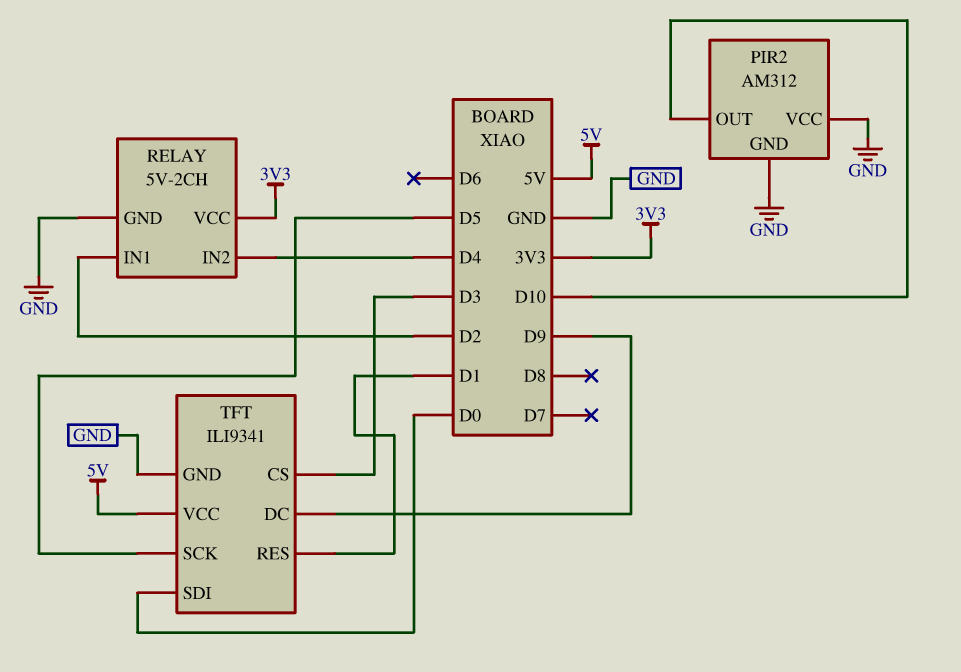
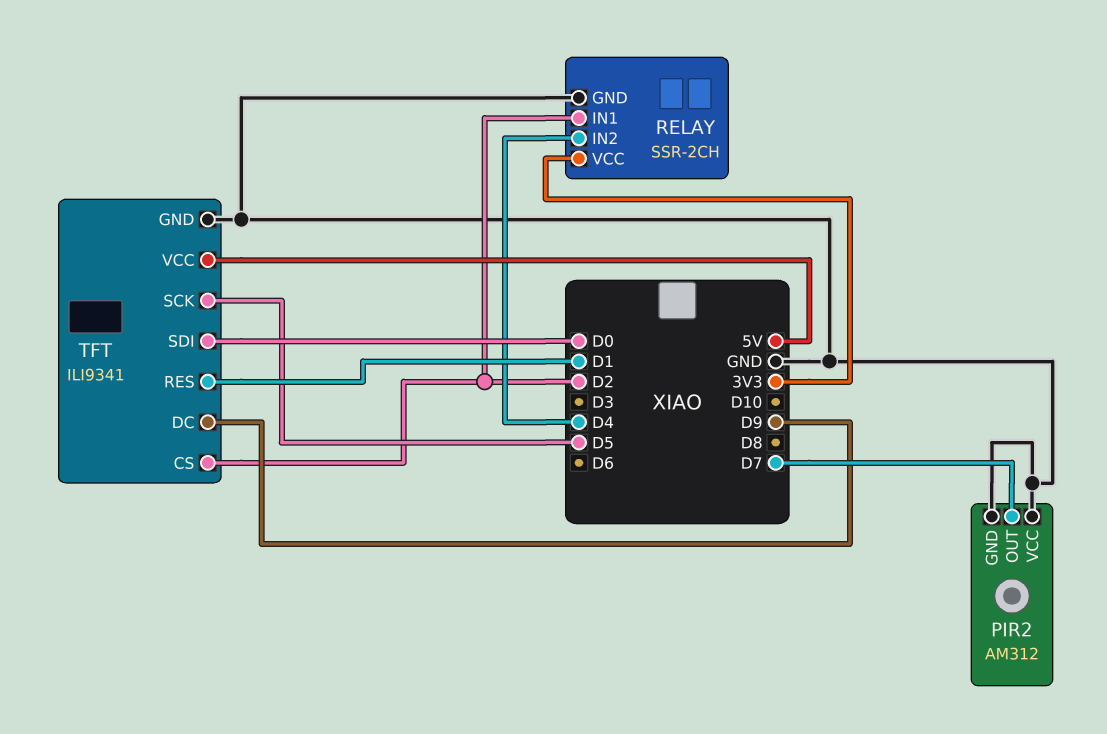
PIR2 pin OUT: D10 -> D7
RELAY: 5V-2CH -> SSR-2CH
TFT pin CS: D3 -> D2

